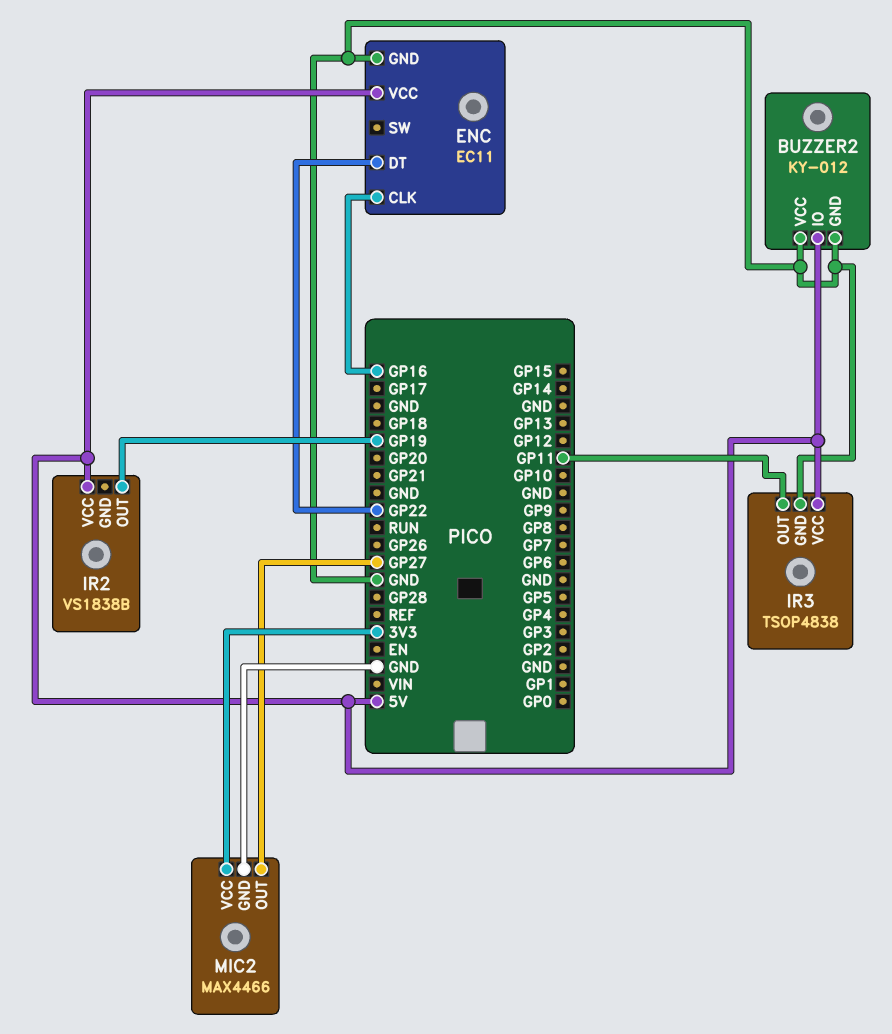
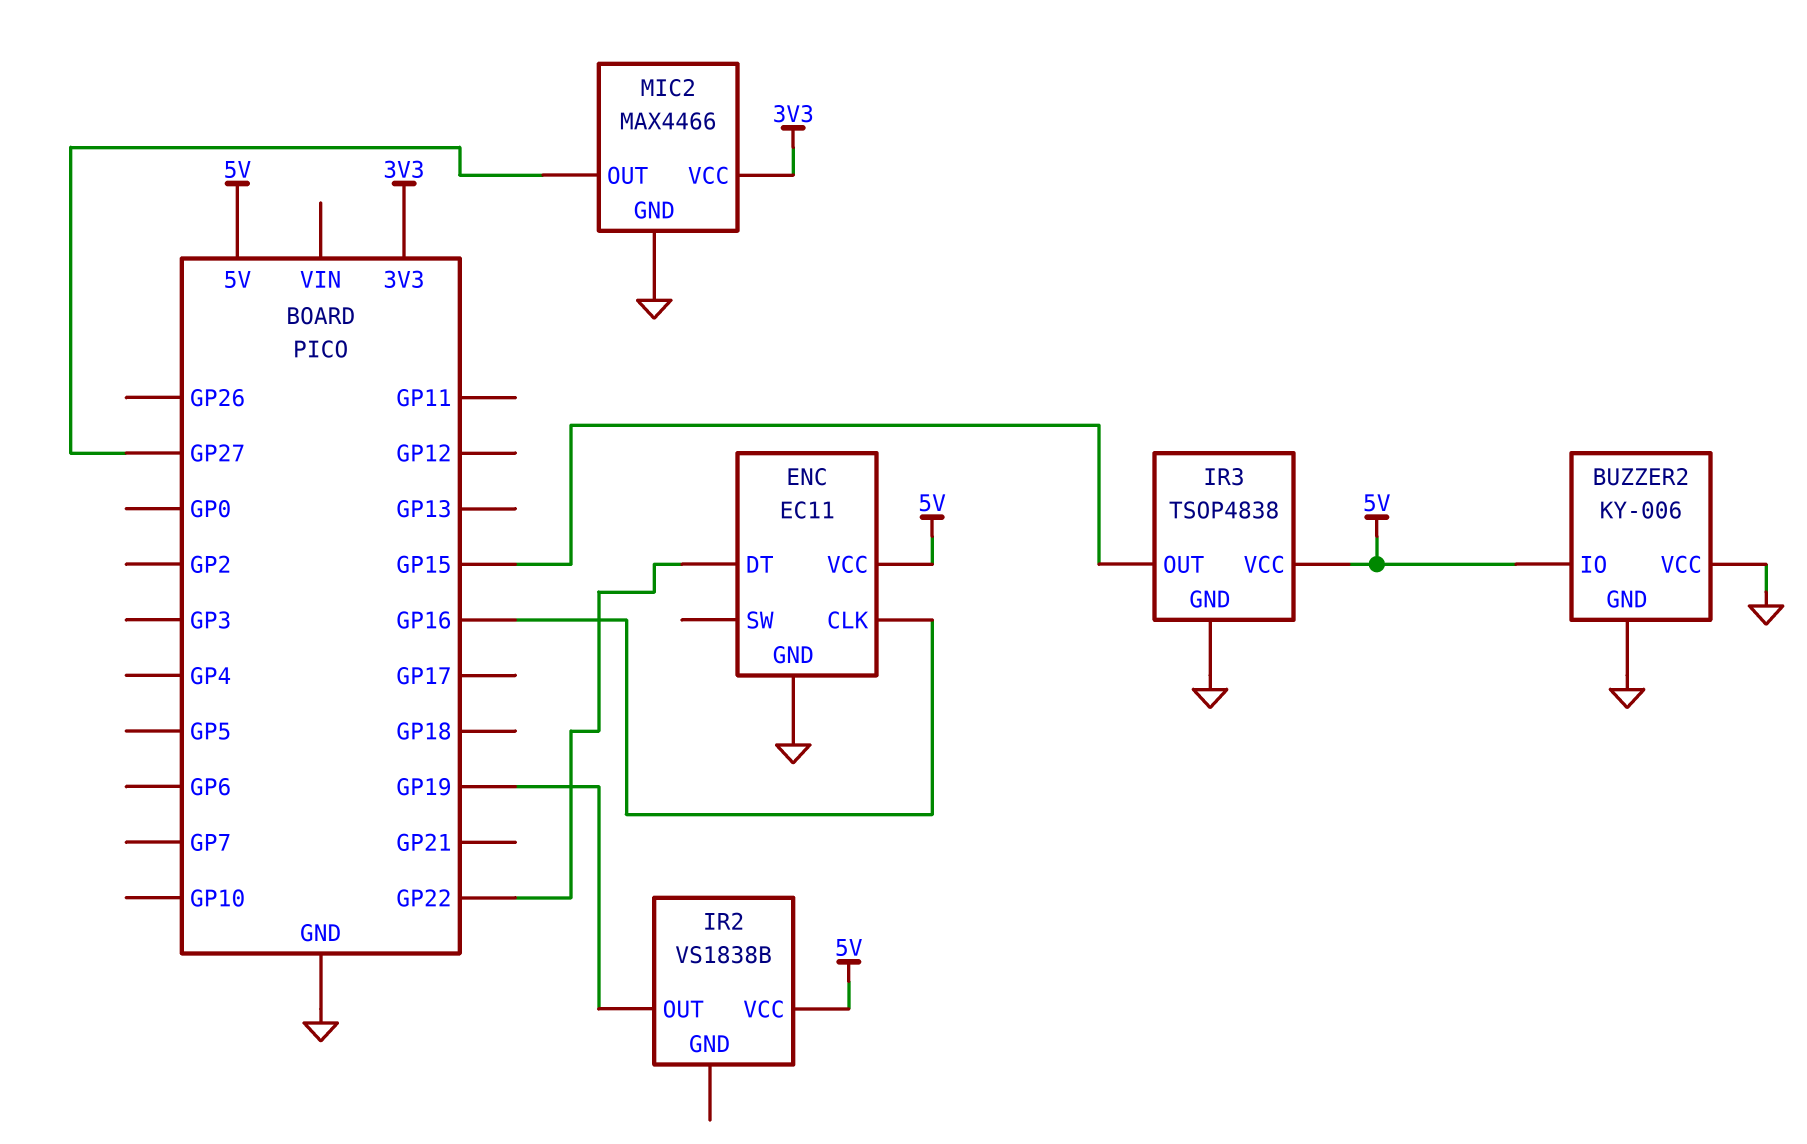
BUZZER2: KY-012 -> KY-006
IR3 pin OUT: GP11 -> GP15

